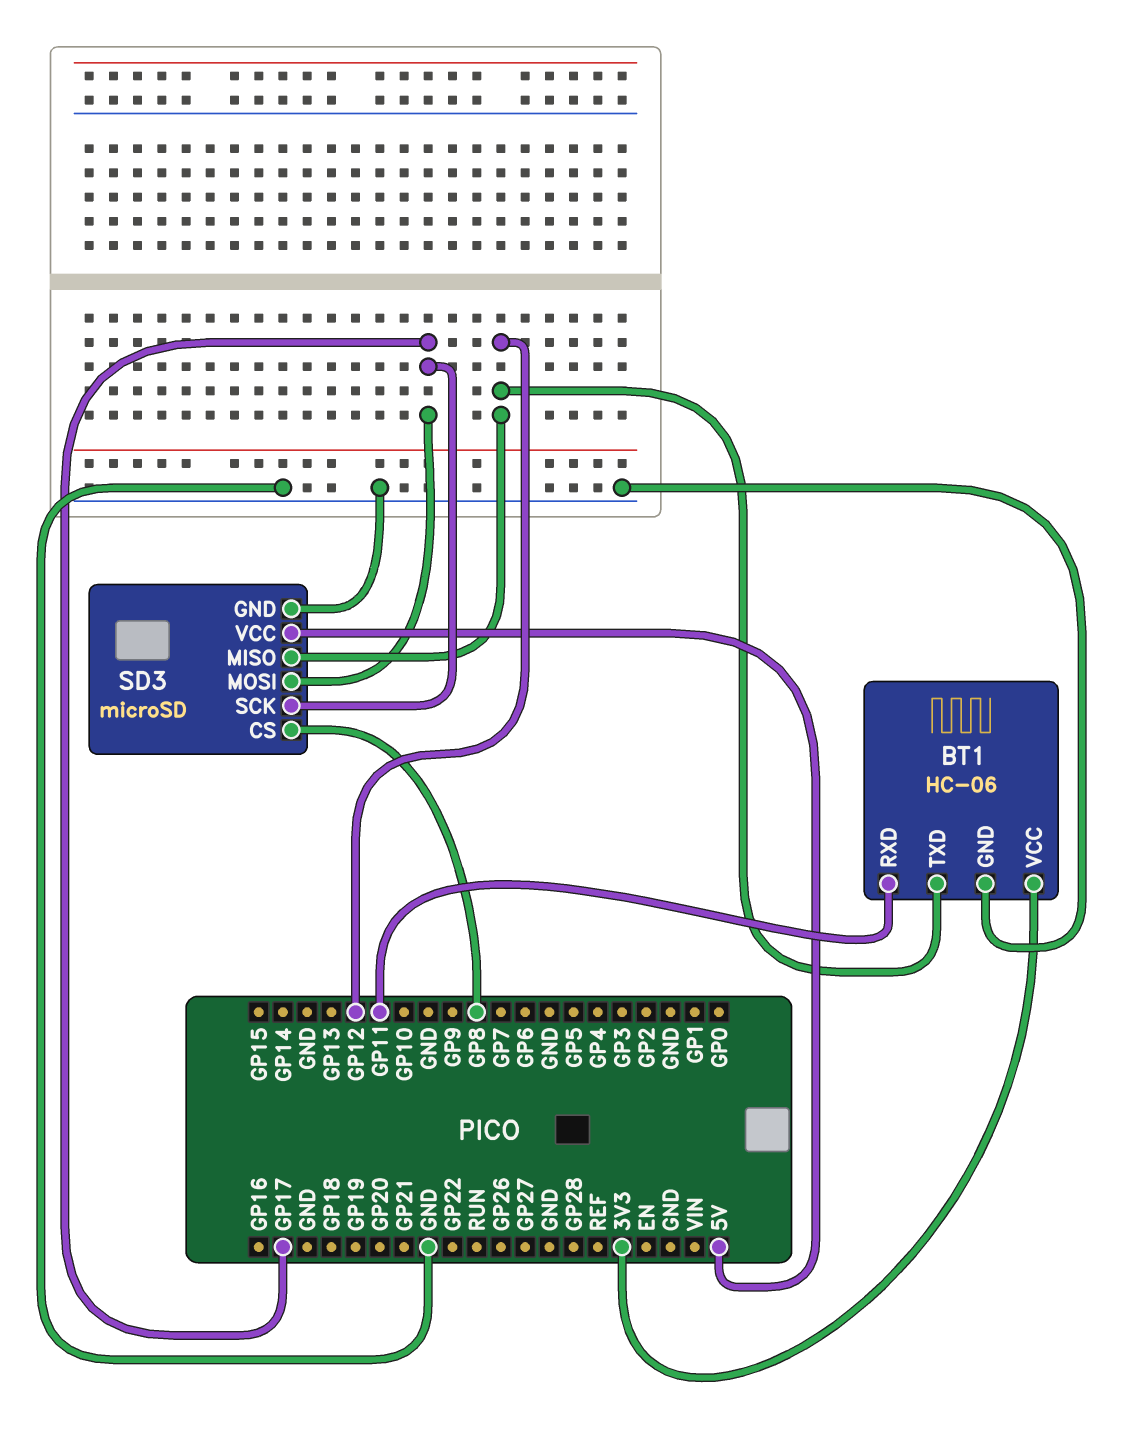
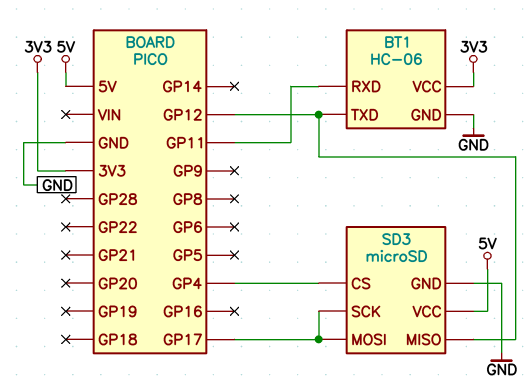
SD3 pin CS: GP8 -> GP4

